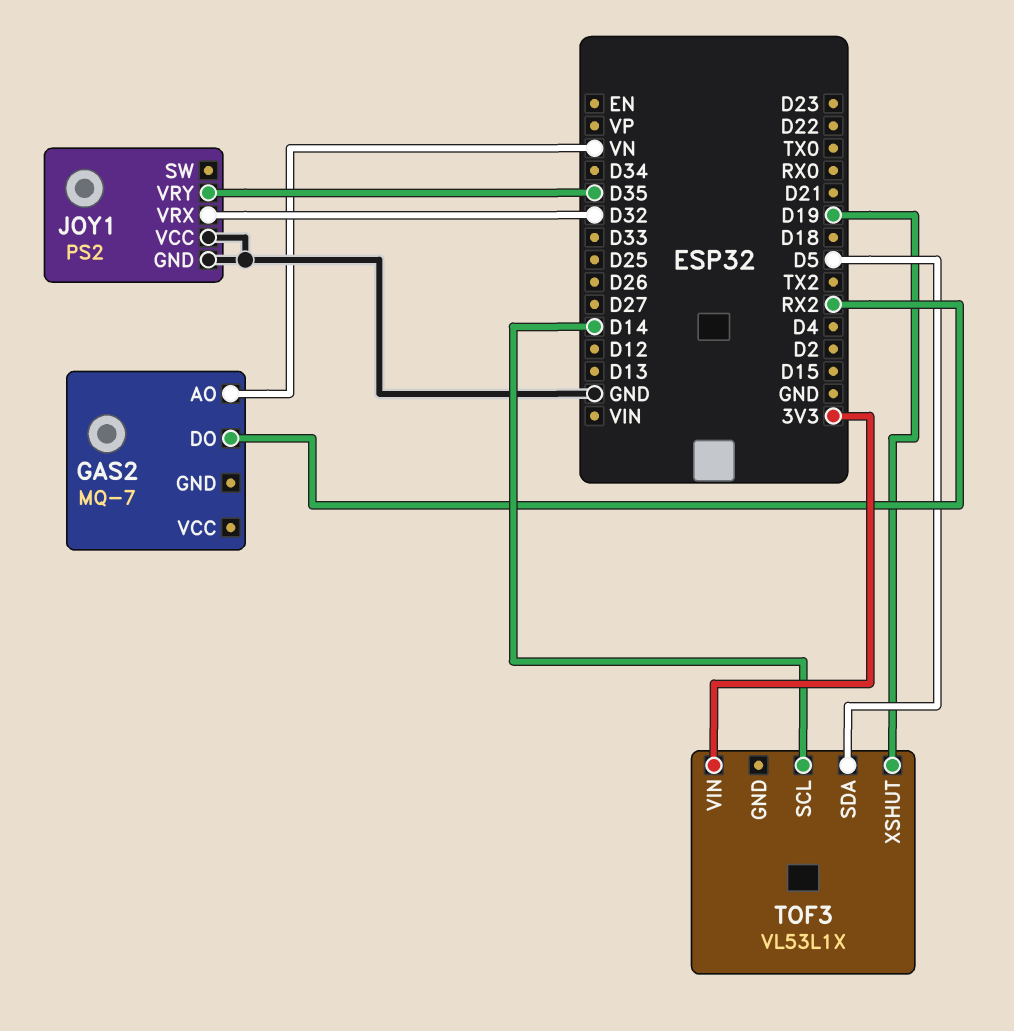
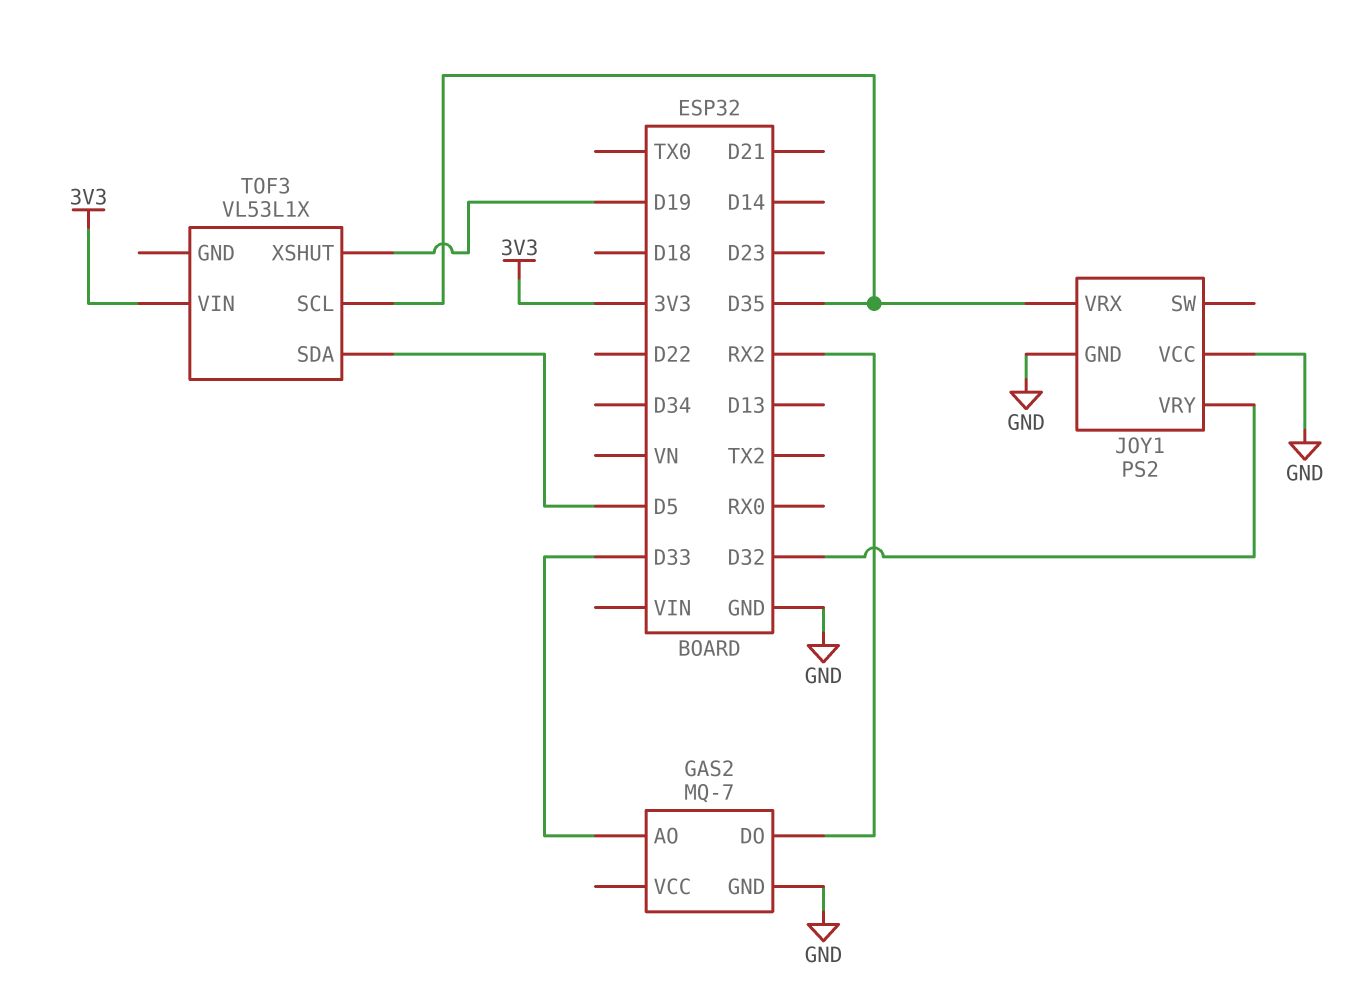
GAS2 pin AO: VN -> D33
GAS2 pin GND: none -> GND
JOY1 pin VRX: D32 -> D35
JOY1 pin VRY: D35 -> D32
TOF3 pin SCL: D14 -> D35

